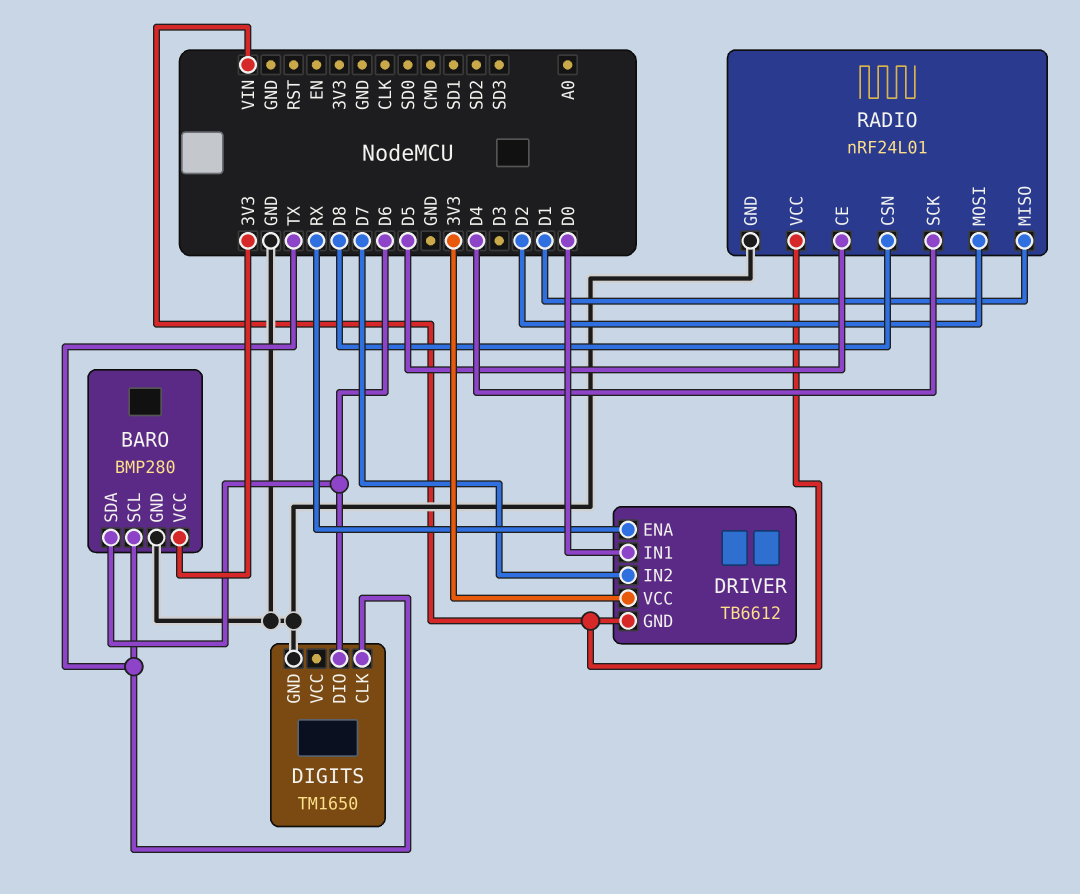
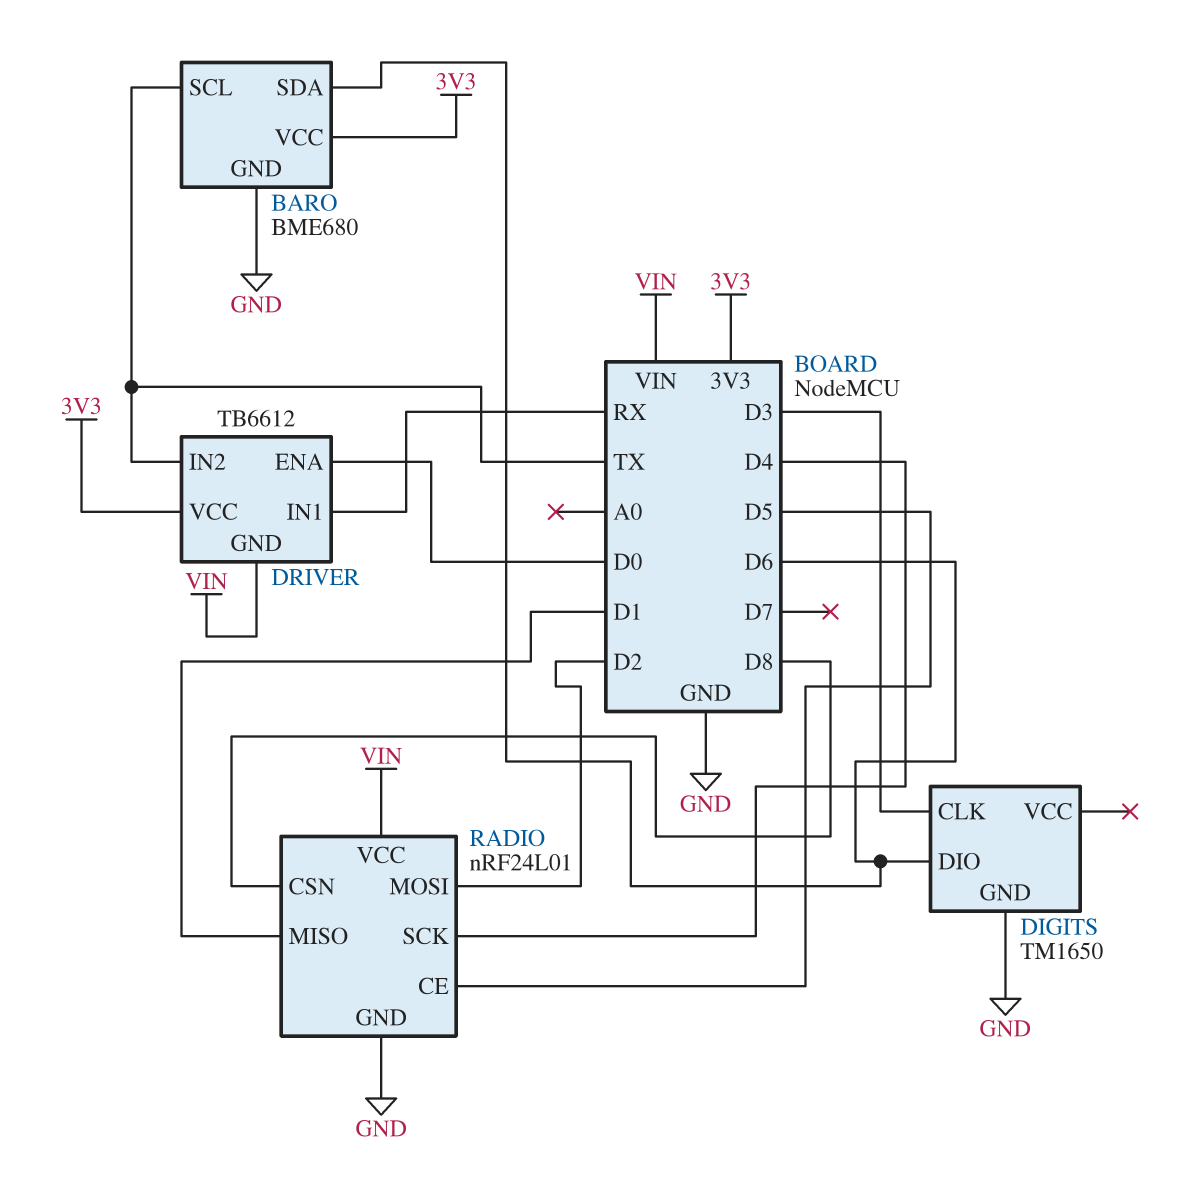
BARO: BMP280 -> BME680
DIGITS pin CLK: TX -> D3
DRIVER pin ENA: RX -> D0
DRIVER pin IN1: D0 -> RX
DRIVER pin IN2: D7 -> TX

